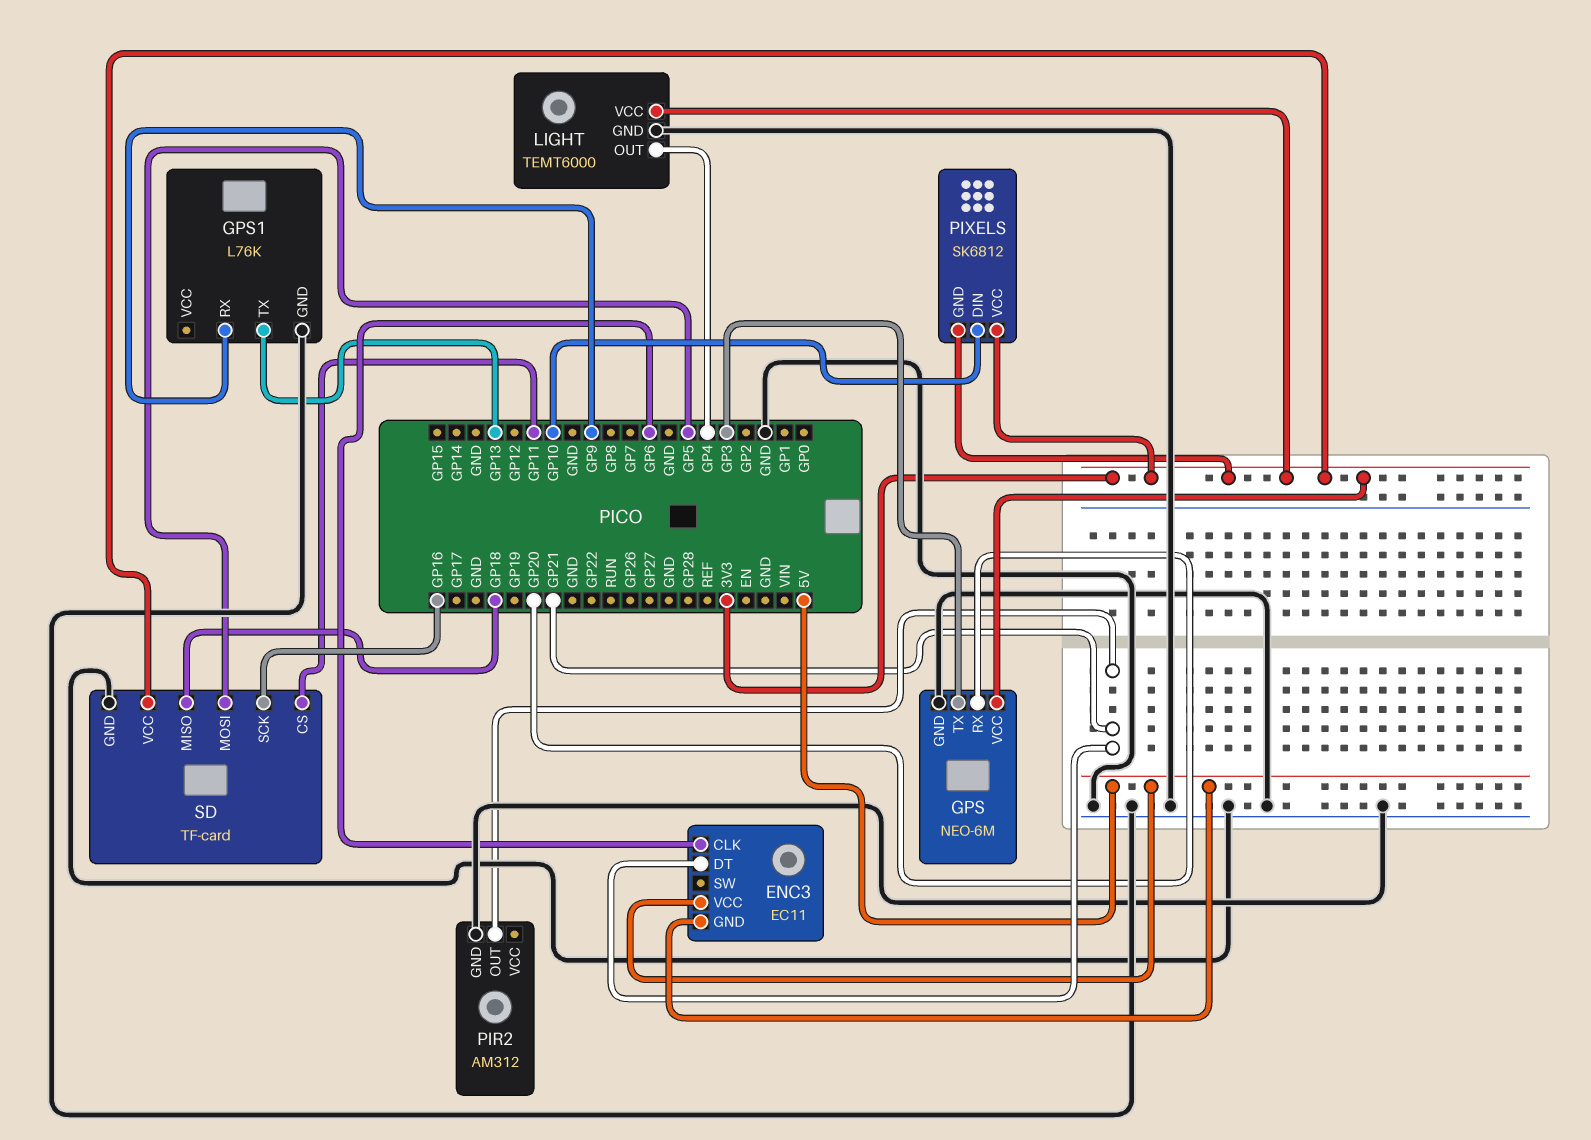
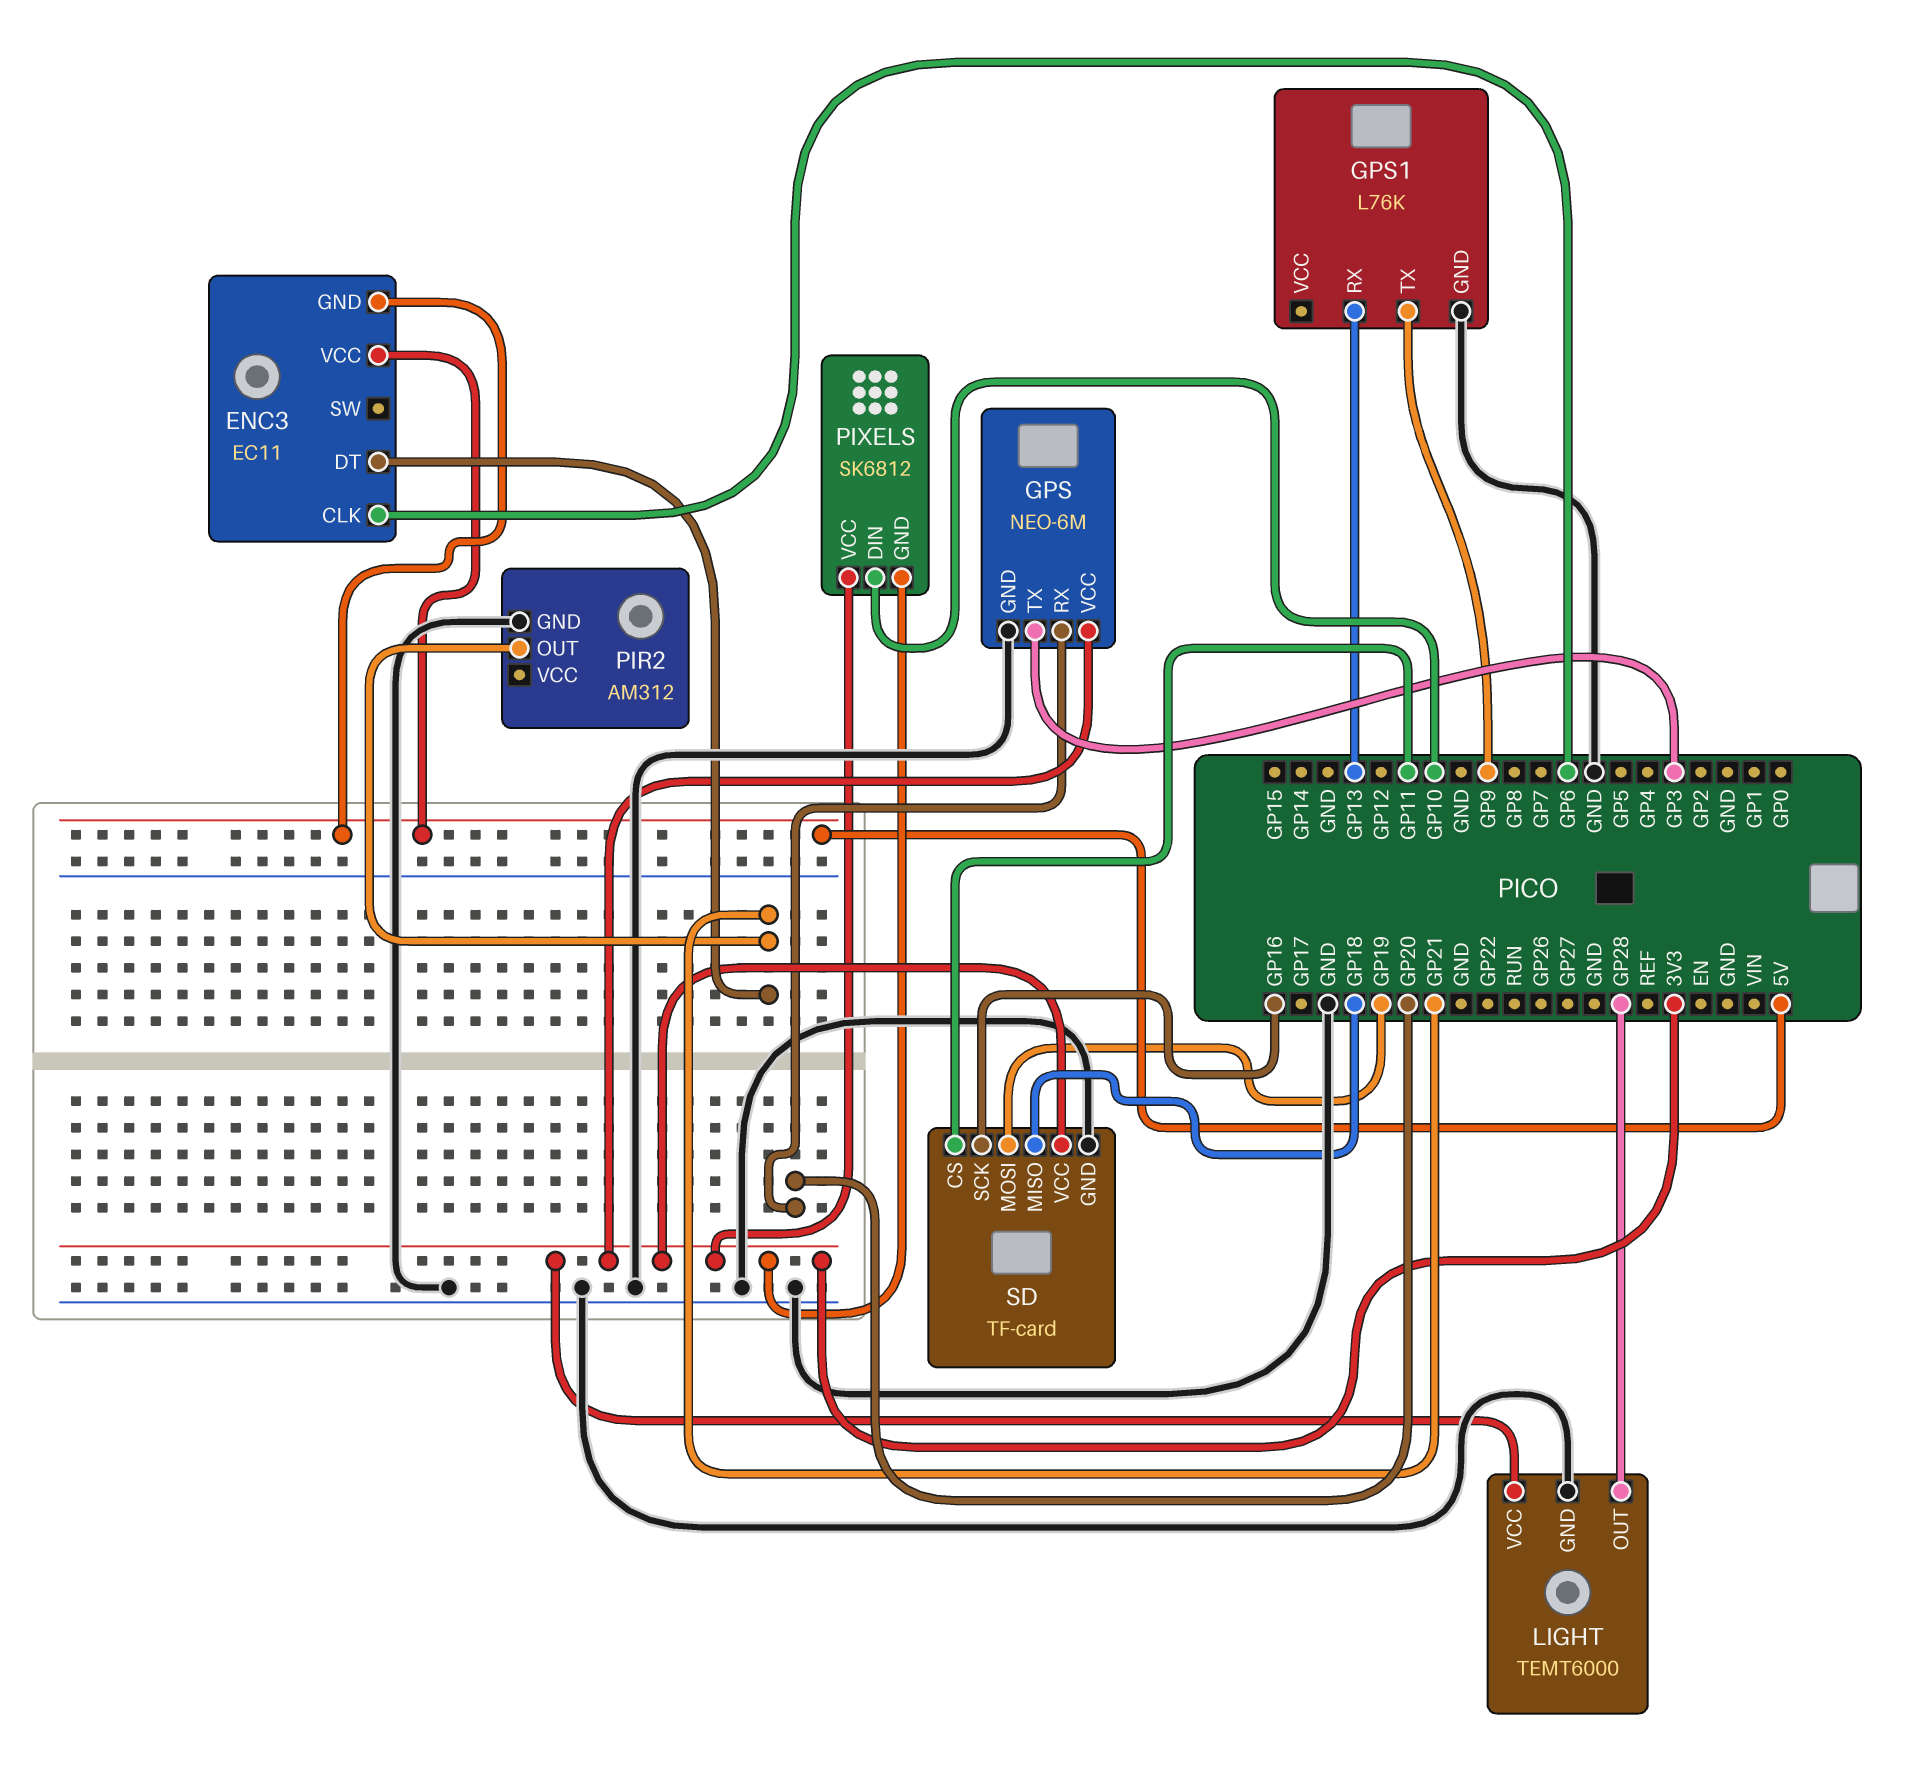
GPS1 pin RX: GP9 -> GP13
GPS1 pin TX: GP13 -> GP9
LIGHT pin OUT: GP4 -> GP28
SD pin MOSI: GP5 -> GP19

